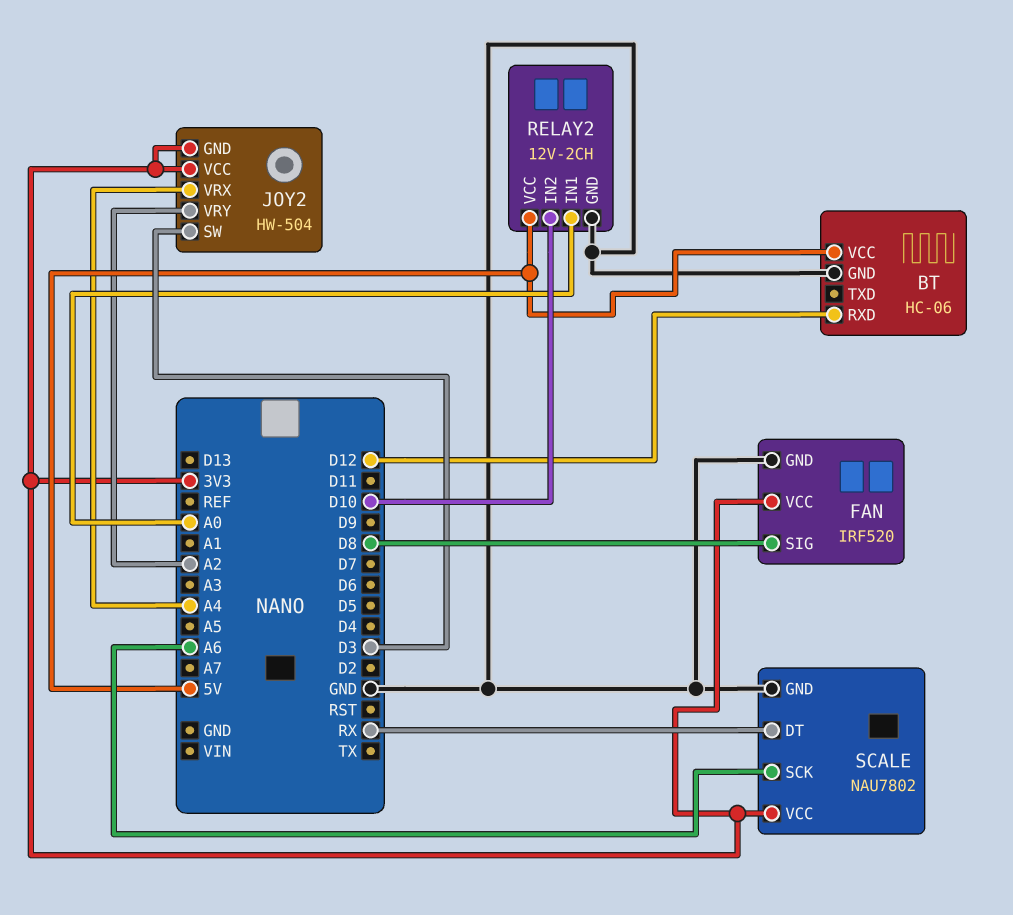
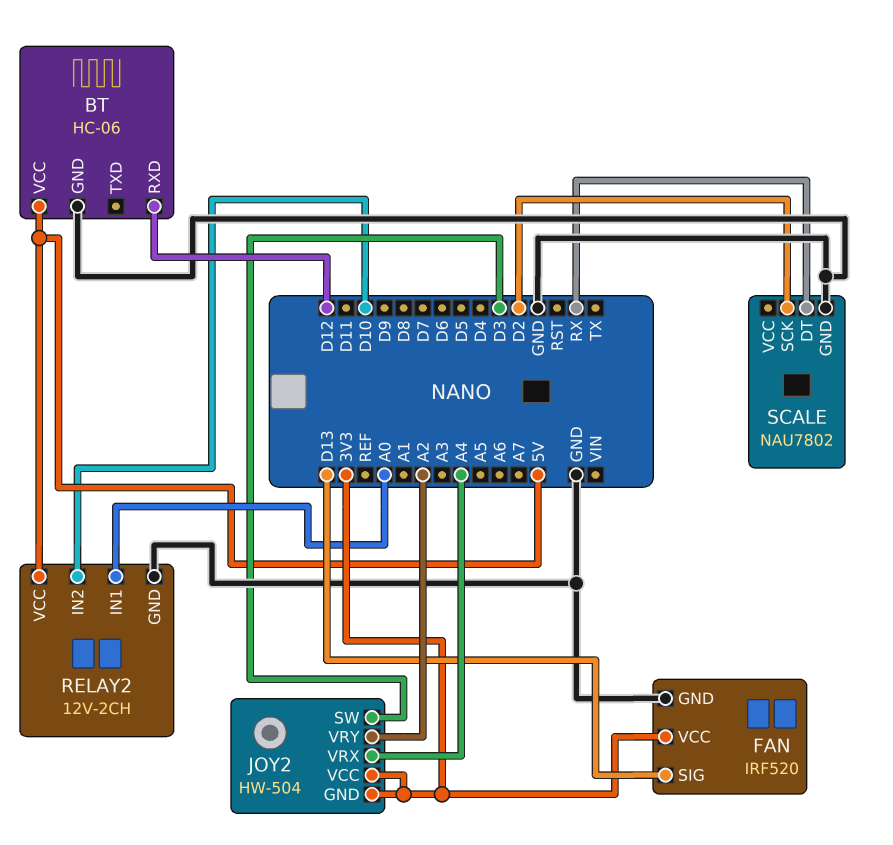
FAN pin SIG: D8 -> D13
SCALE pin SCK: A6 -> D2
SCALE pin VCC: 3V3 -> none

